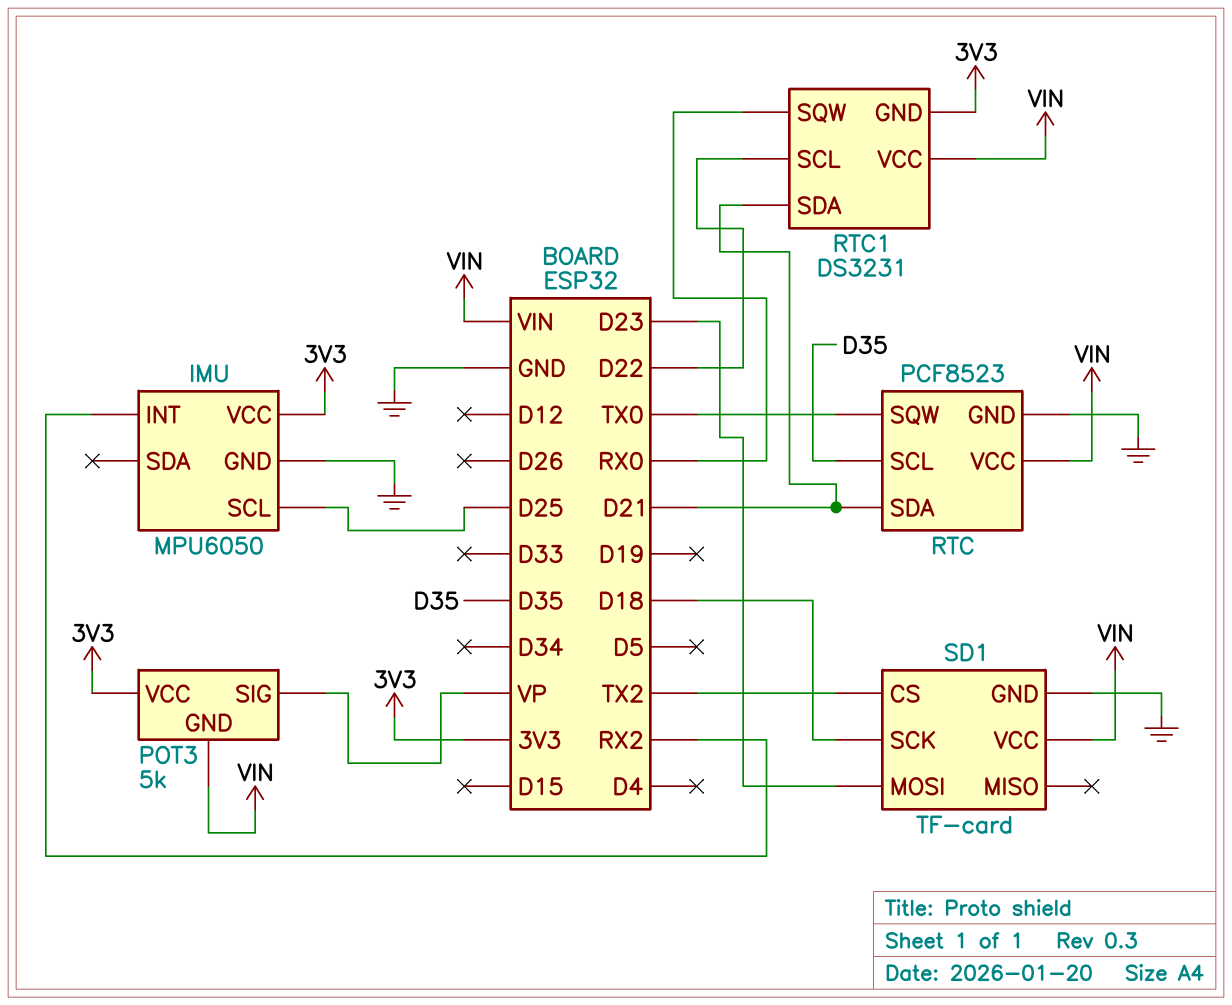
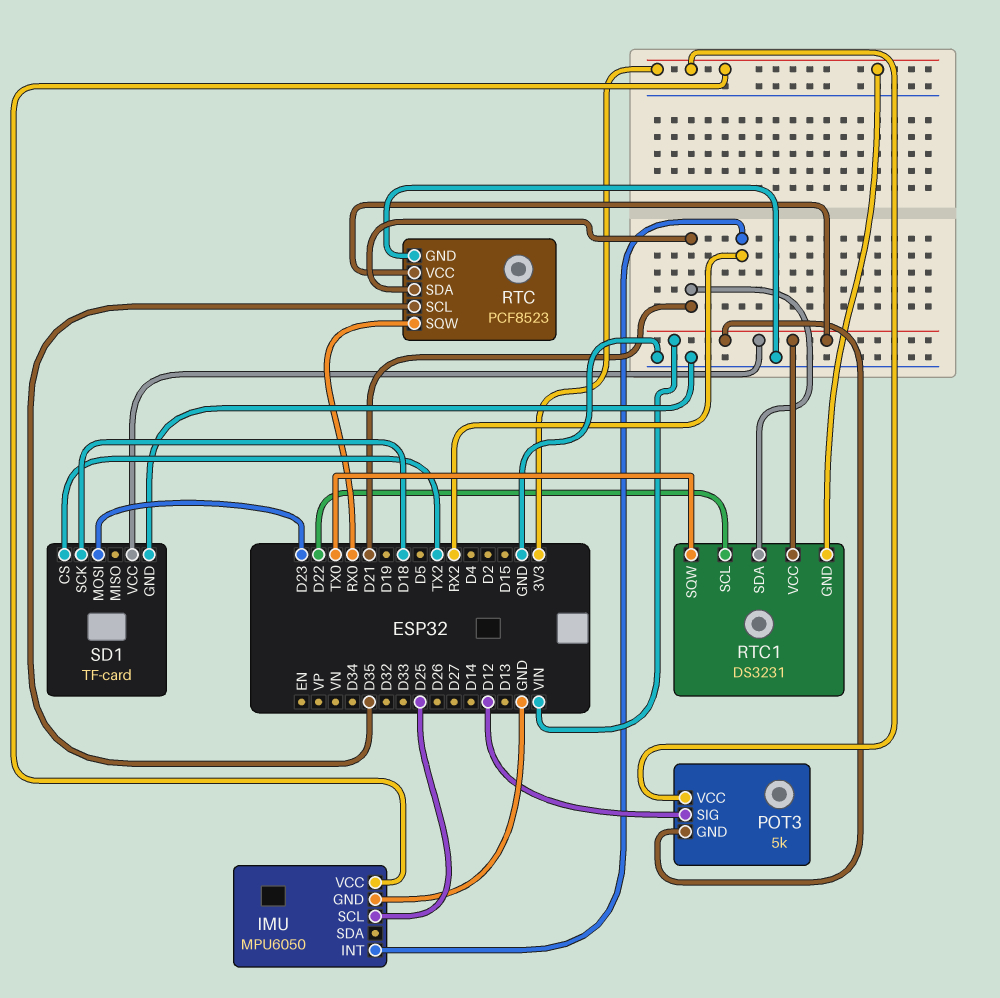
POT3 pin SIG: VP -> D12
RTC pin SQW: TX0 -> RX0
RTC1 pin SQW: RX0 -> TX0

